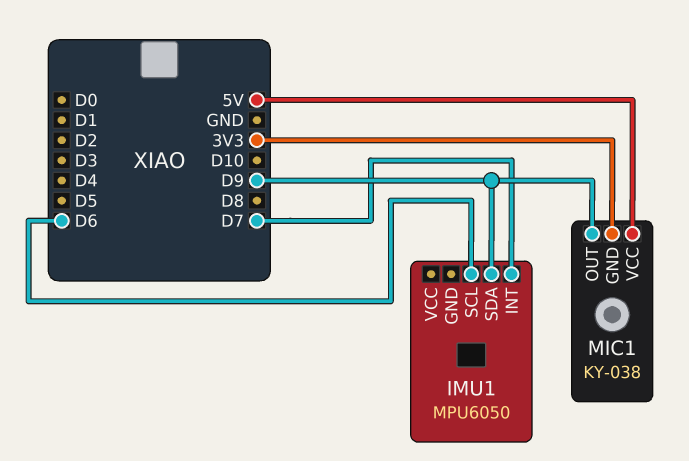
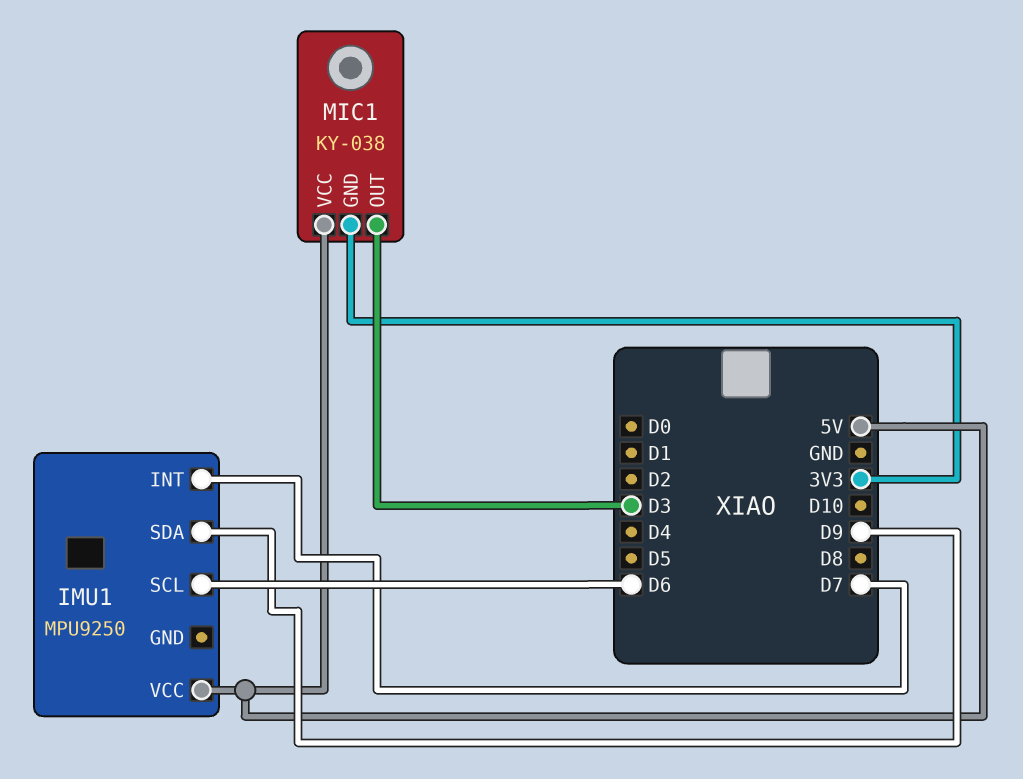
IMU1: MPU6050 -> MPU9250
IMU1 pin VCC: none -> 5V
MIC1 pin OUT: D9 -> D3

